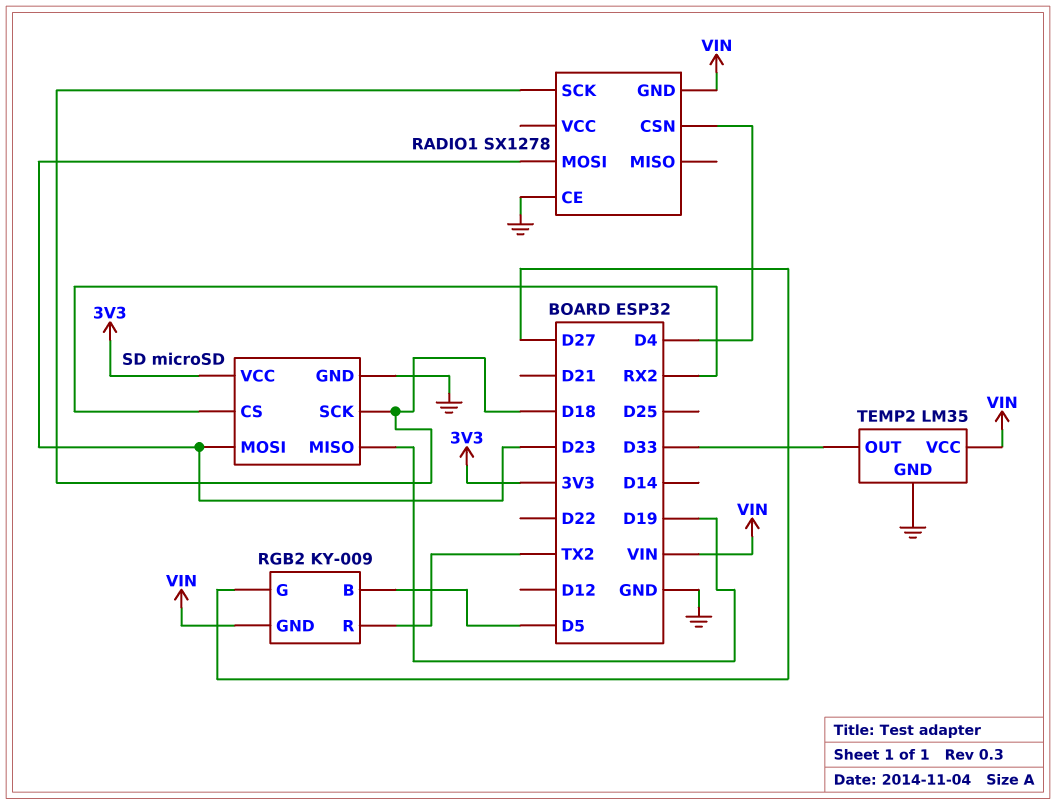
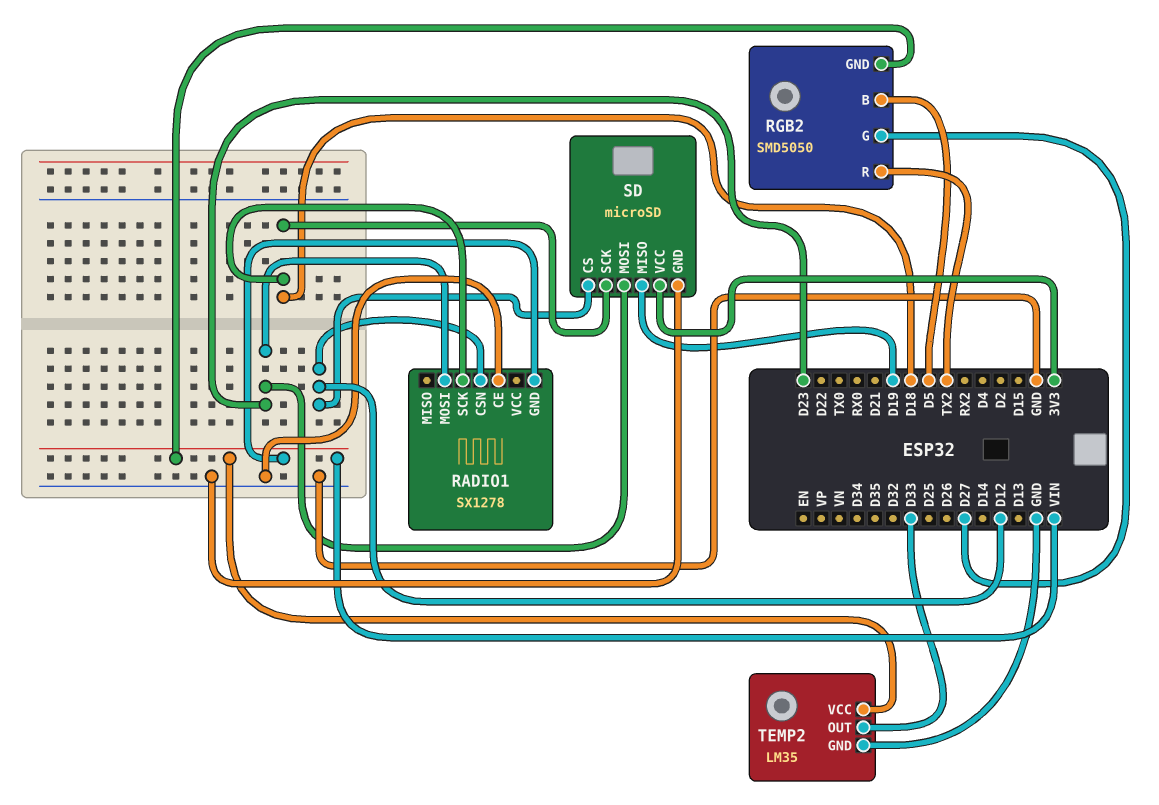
RADIO1 pin CSN: D4 -> D12
RGB2: KY-009 -> SMD5050
SD pin CS: RX2 -> D12

